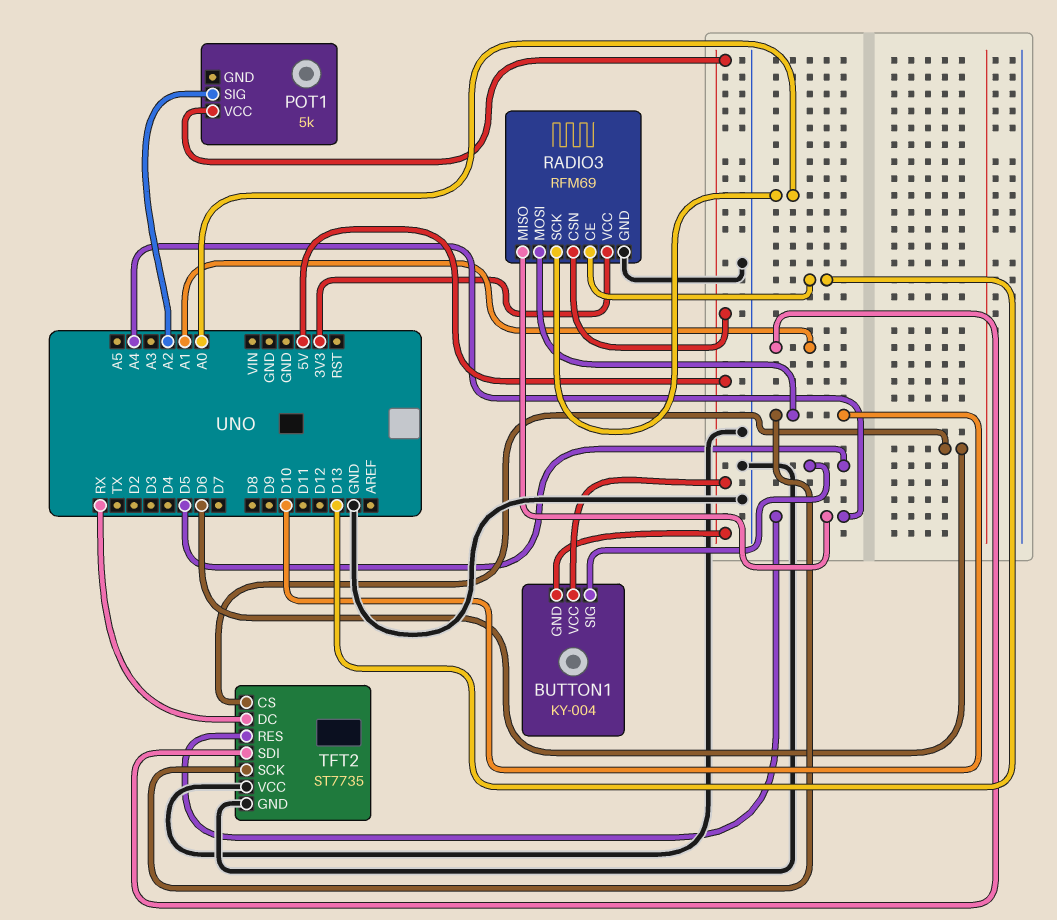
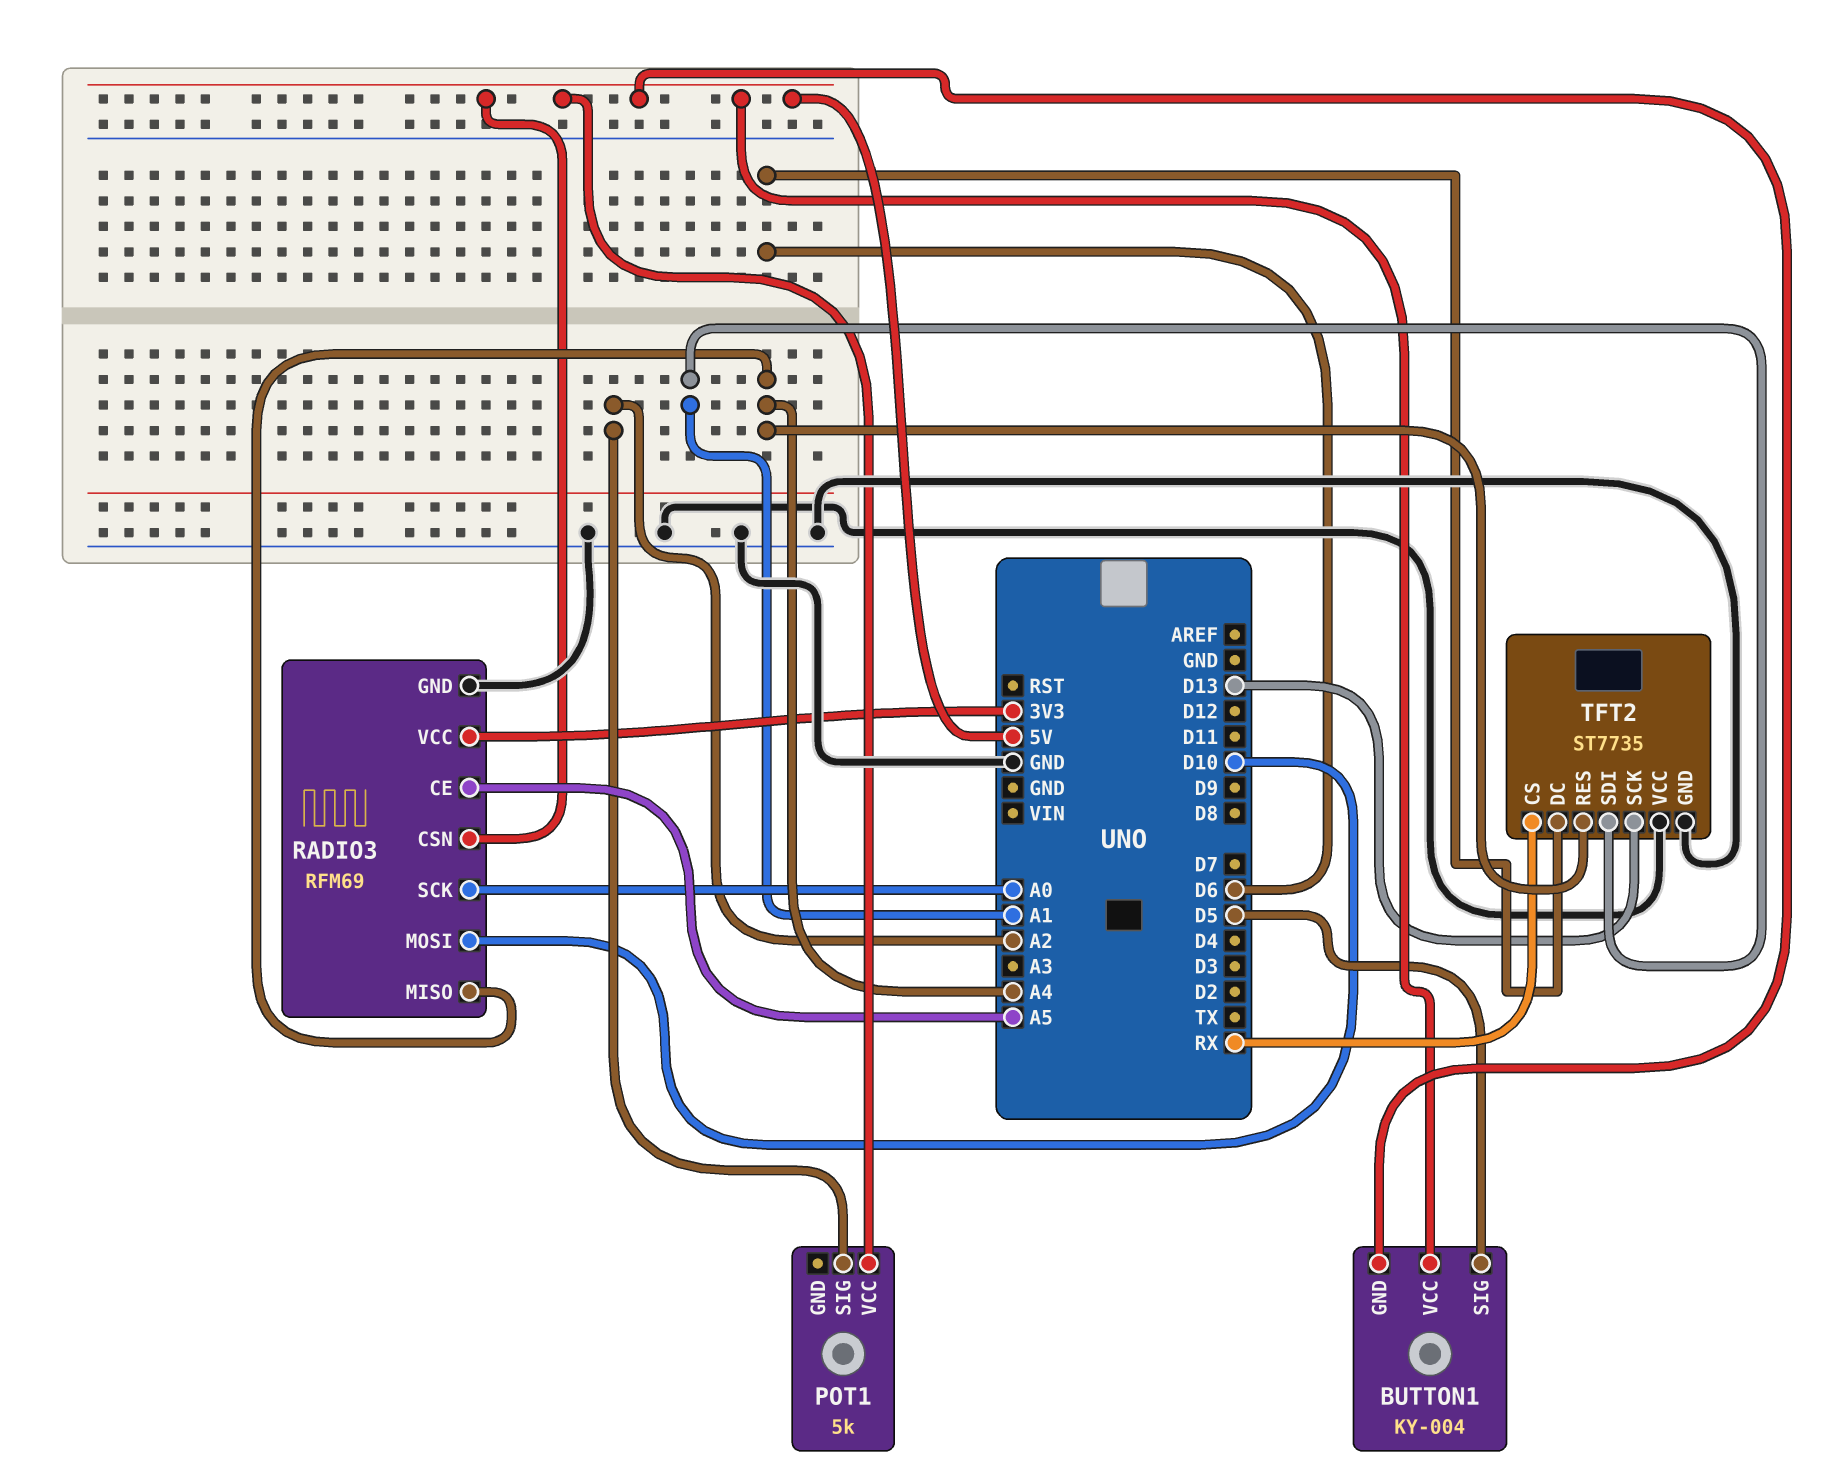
RADIO3 pin CE: D13 -> A5
TFT2 pin CS: D6 -> RX
TFT2 pin DC: RX -> D6
TFT2 pin SCK: D10 -> D13

